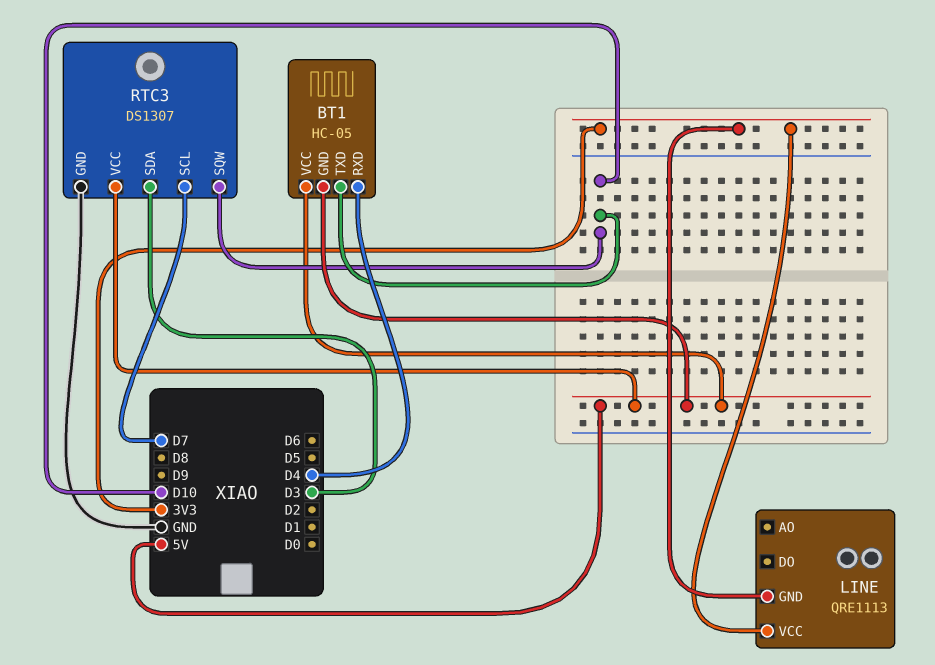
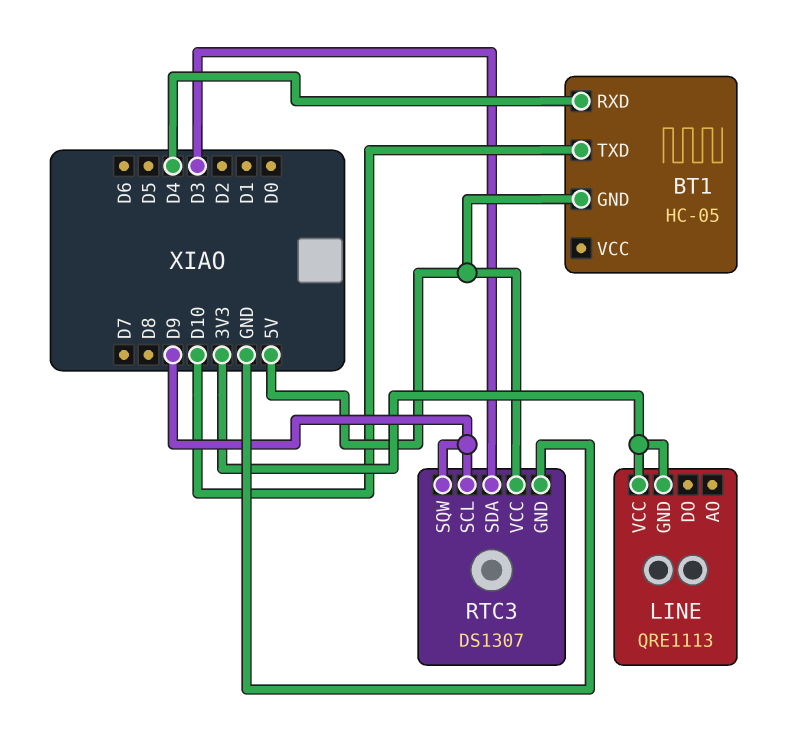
BT1 pin VCC: 5V -> none
RTC3 pin SCL: D7 -> D9
RTC3 pin SQW: D10 -> D9

